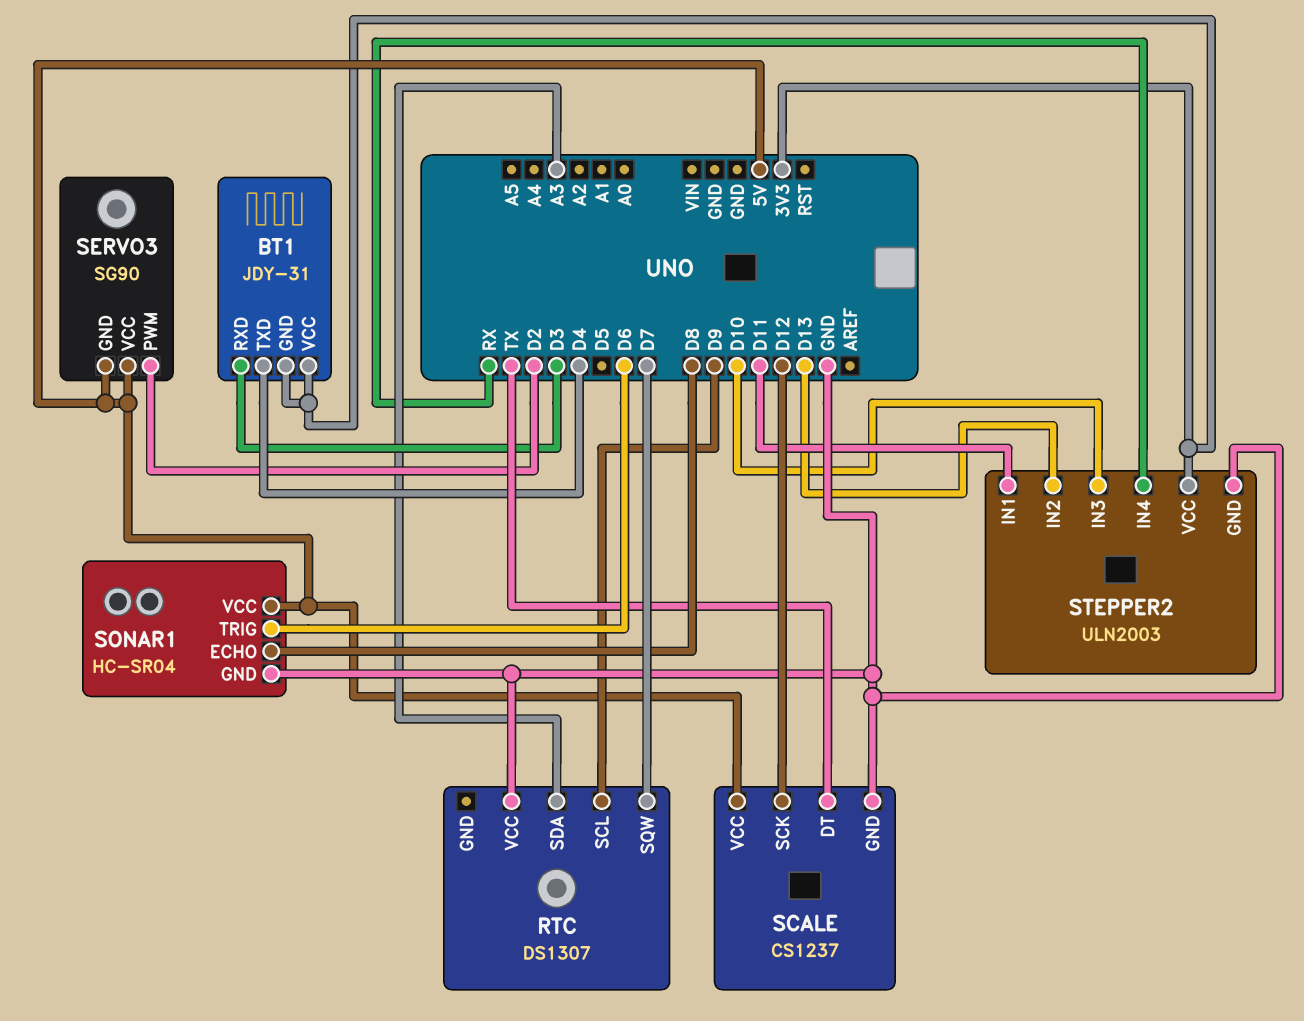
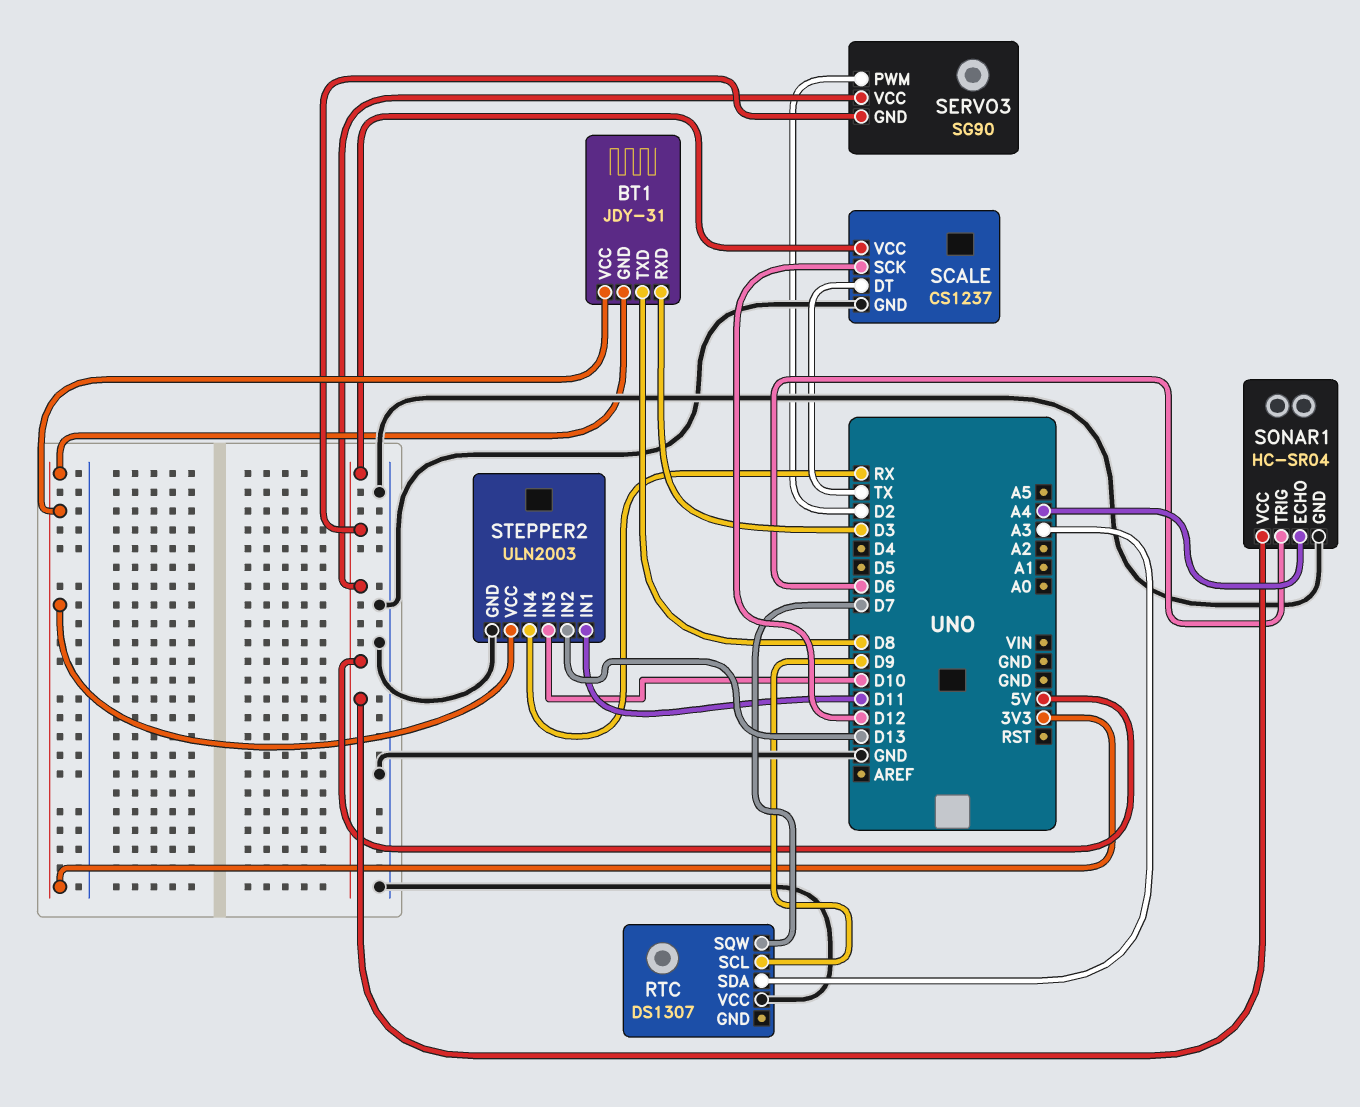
BT1 pin TXD: D4 -> D8
SONAR1 pin ECHO: D8 -> A4

